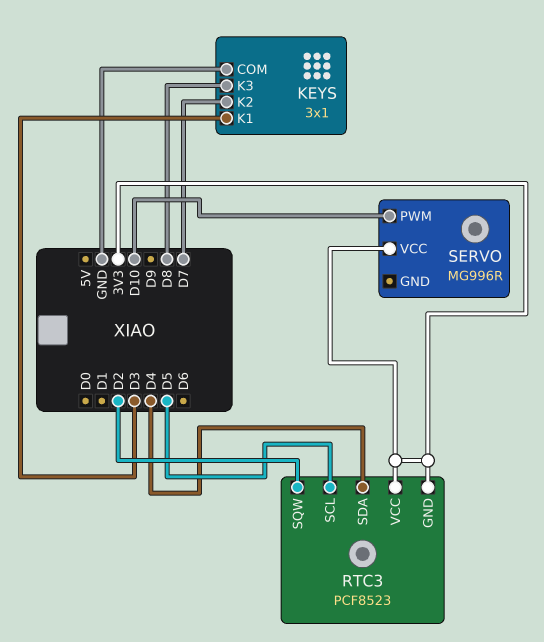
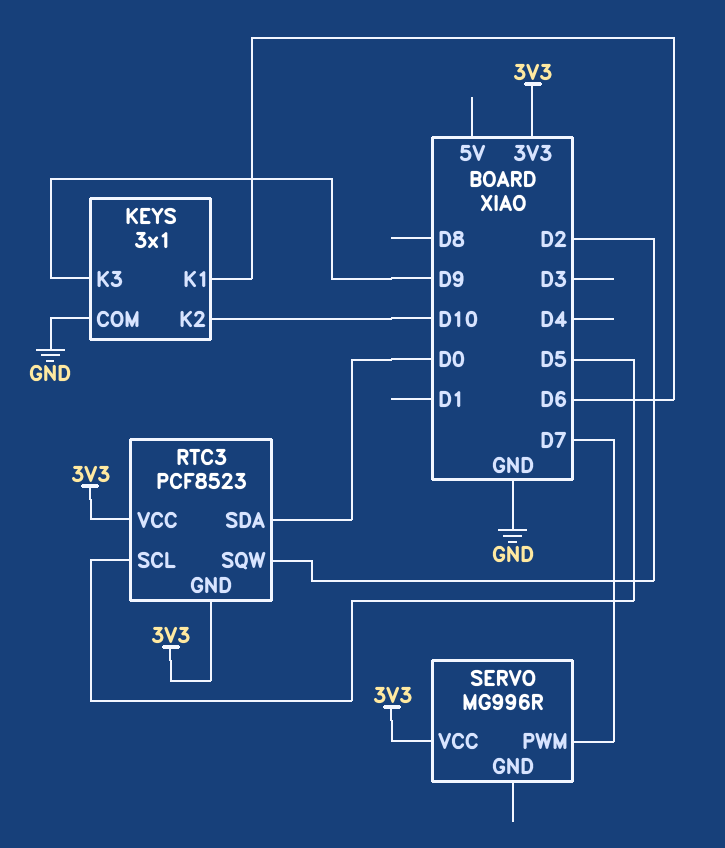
KEYS pin K1: D3 -> D6
KEYS pin K2: D7 -> D10
KEYS pin K3: D8 -> D9
RTC3 pin SDA: D4 -> D0
SERVO pin PWM: D10 -> D7

